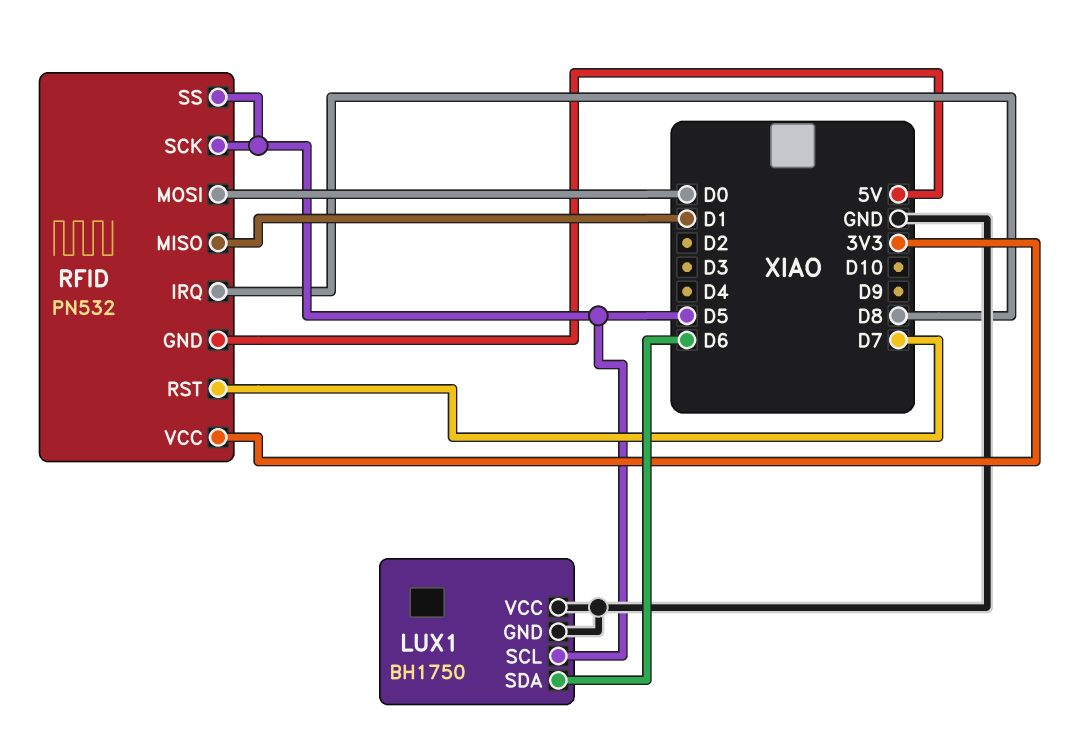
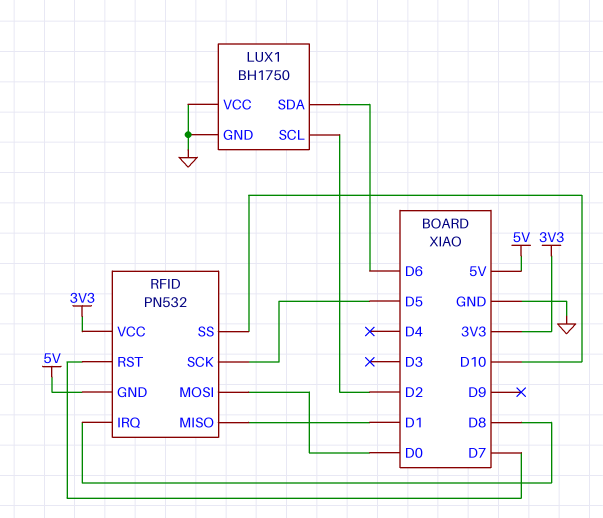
LUX1 pin SCL: D5 -> D2
RFID pin SS: D5 -> D10

